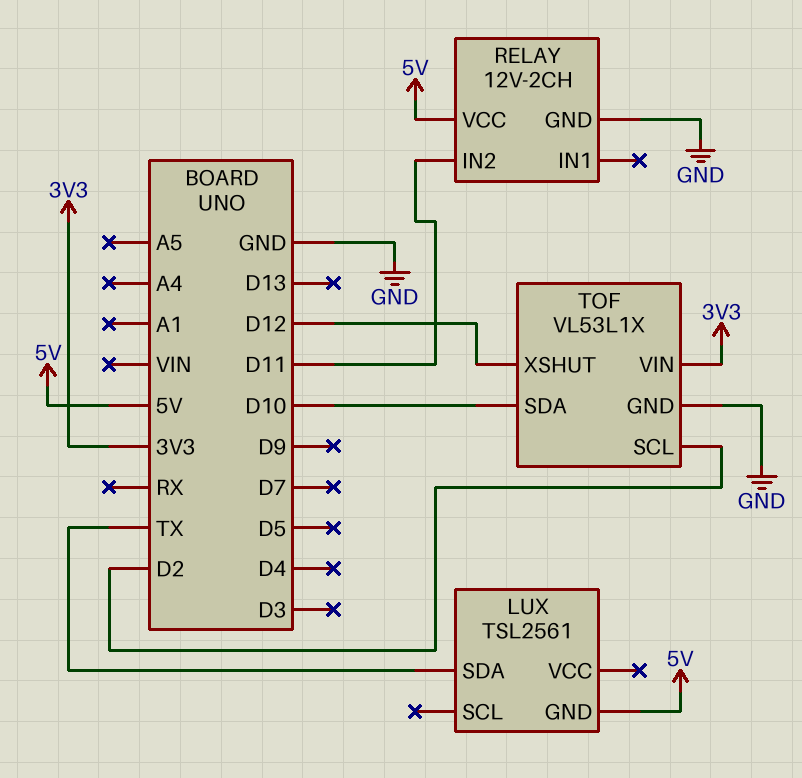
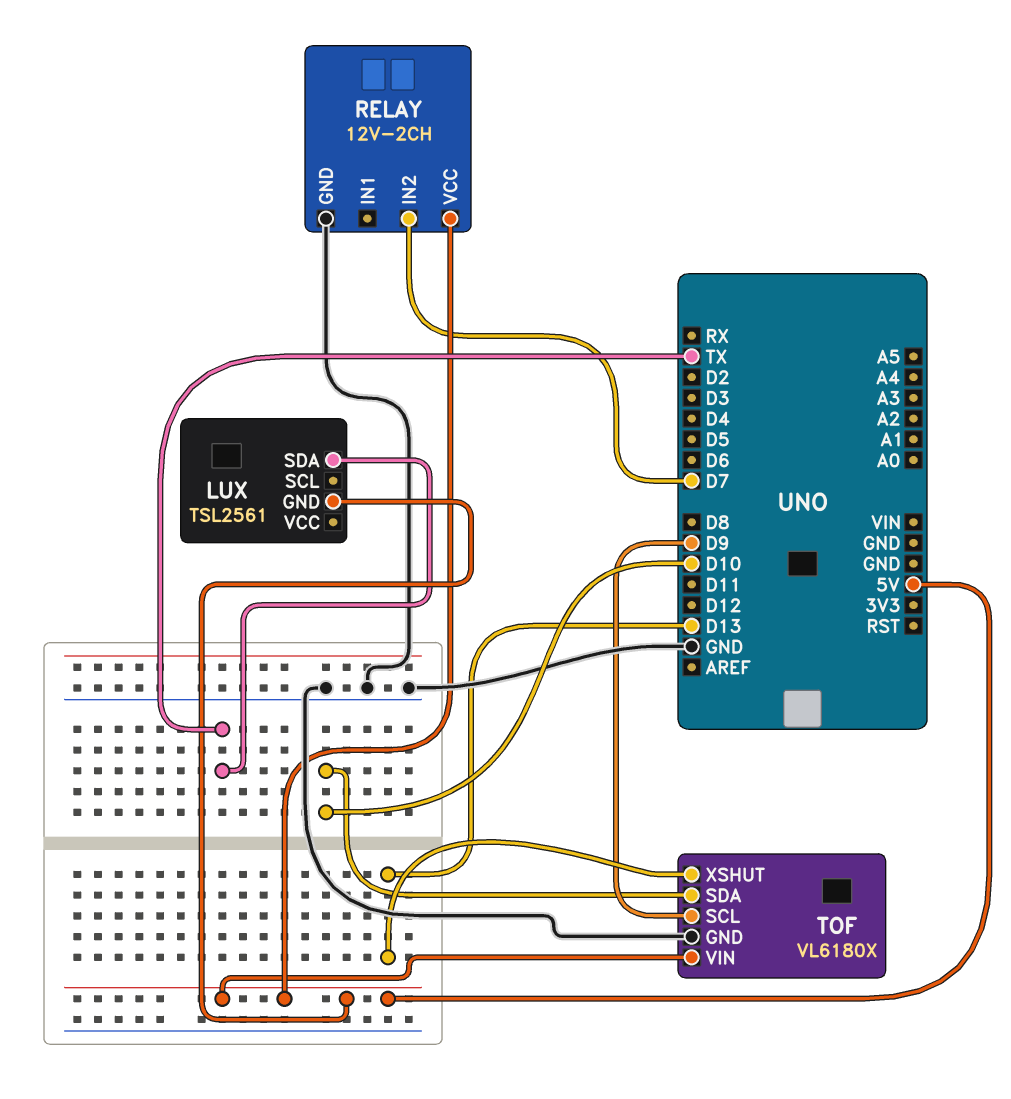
RELAY pin IN2: D11 -> D7
TOF: VL53L1X -> VL6180X
TOF pin SCL: D2 -> D9
TOF pin VIN: 3V3 -> 5V
TOF pin XSHUT: D12 -> D13

